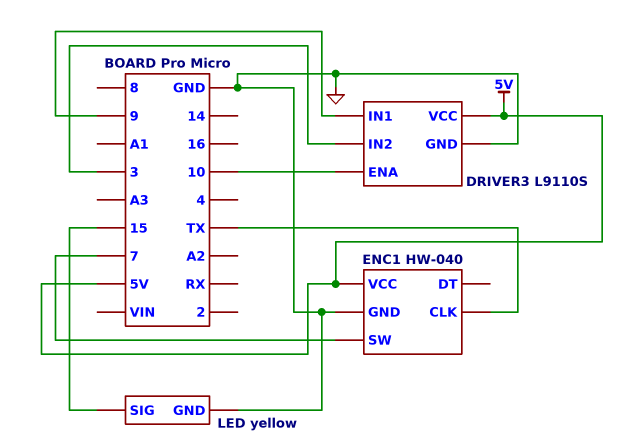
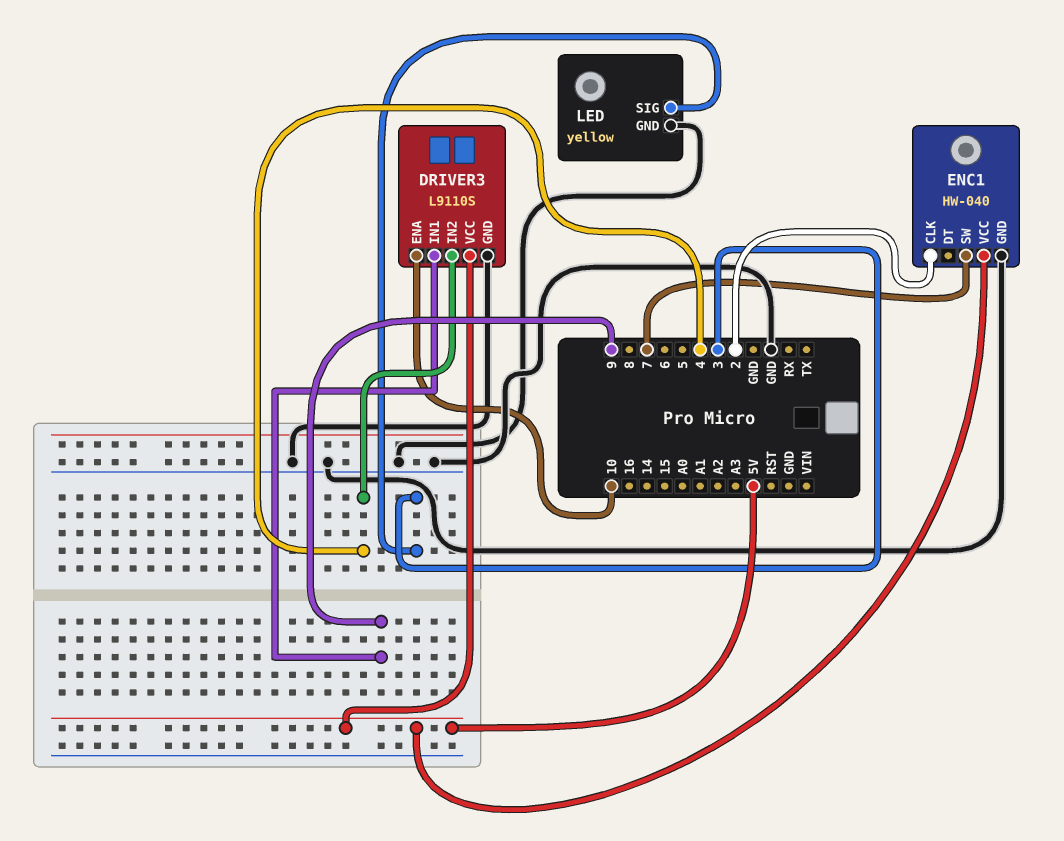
DRIVER3 pin IN2: 3 -> 4
ENC1 pin CLK: TX -> 2
LED pin SIG: 15 -> 3

